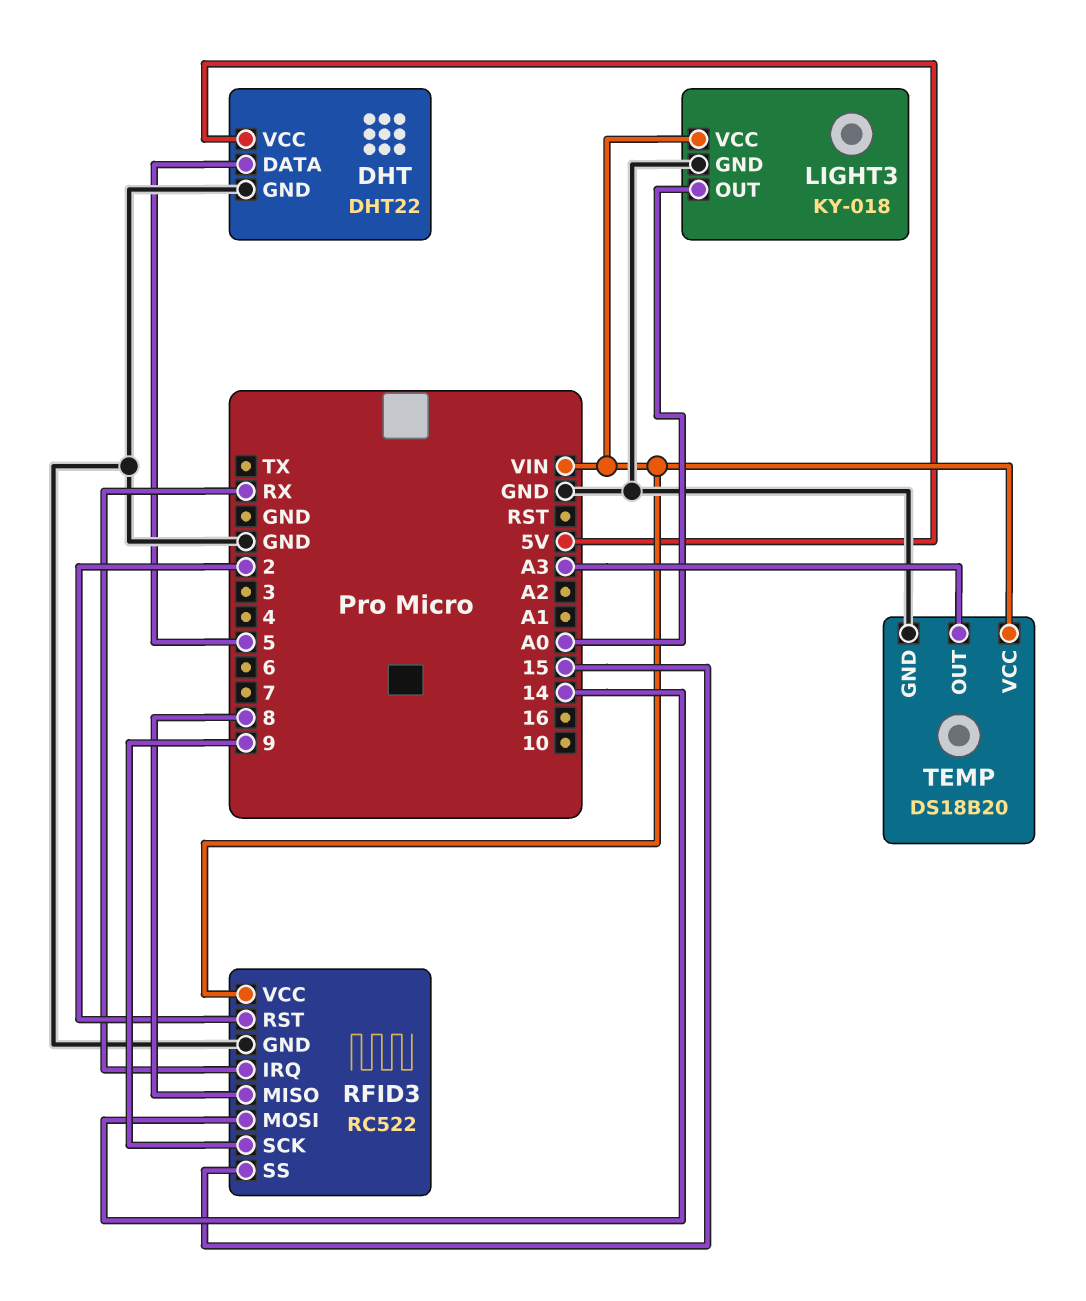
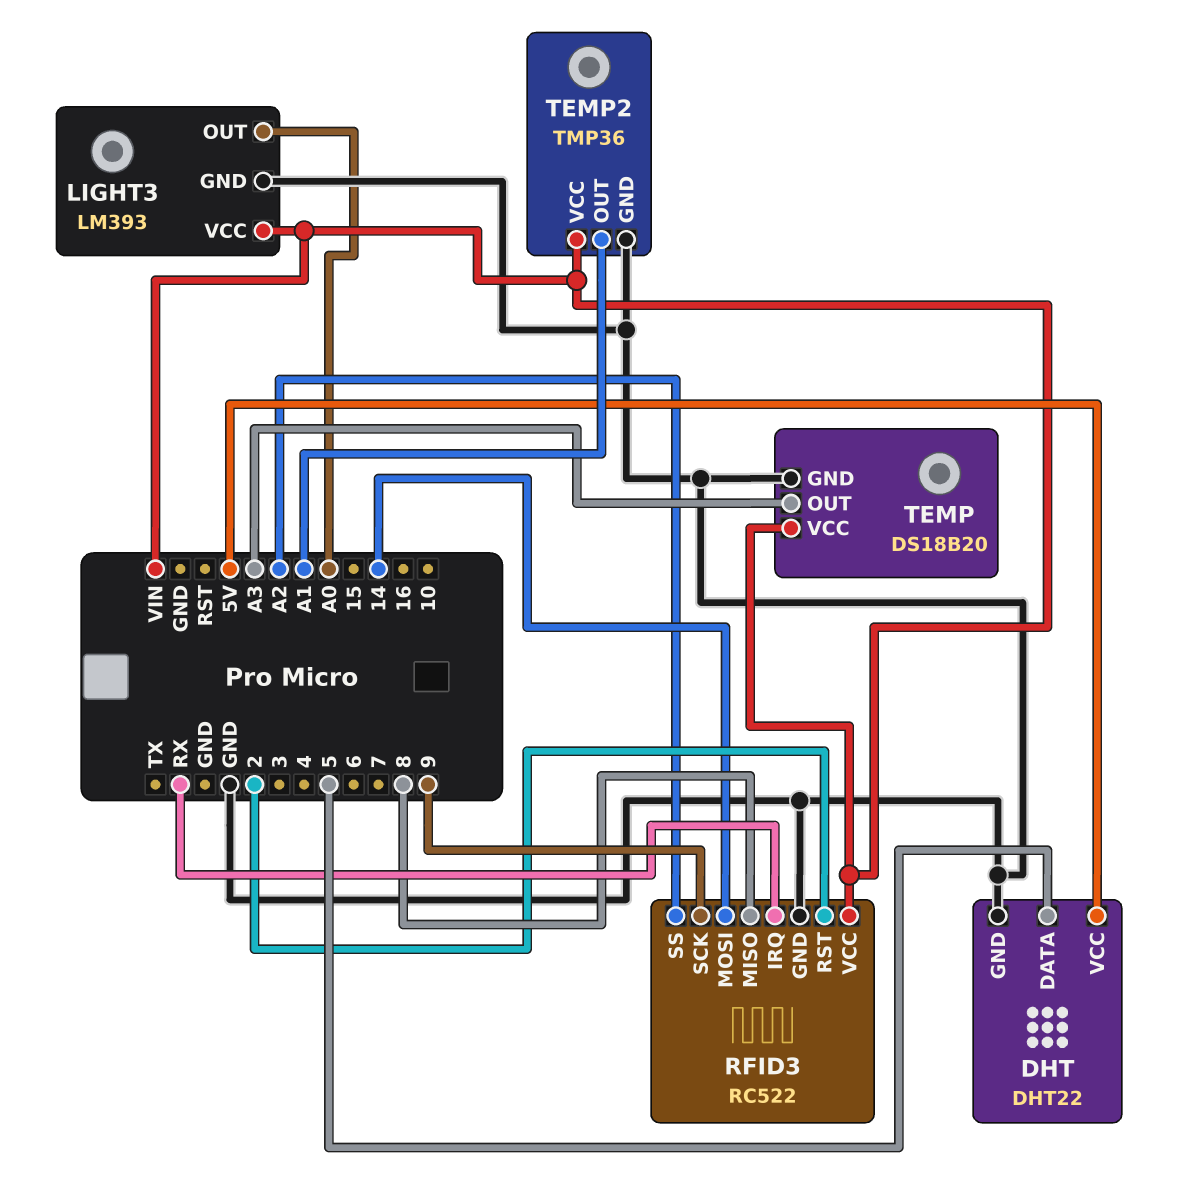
LIGHT3: KY-018 -> LM393
RFID3 pin SS: 15 -> A2
TEMP2: none -> TMP36
TEMP2 pin GND: none -> GND
TEMP2 pin OUT: none -> A1
TEMP2 pin VCC: none -> VIN

